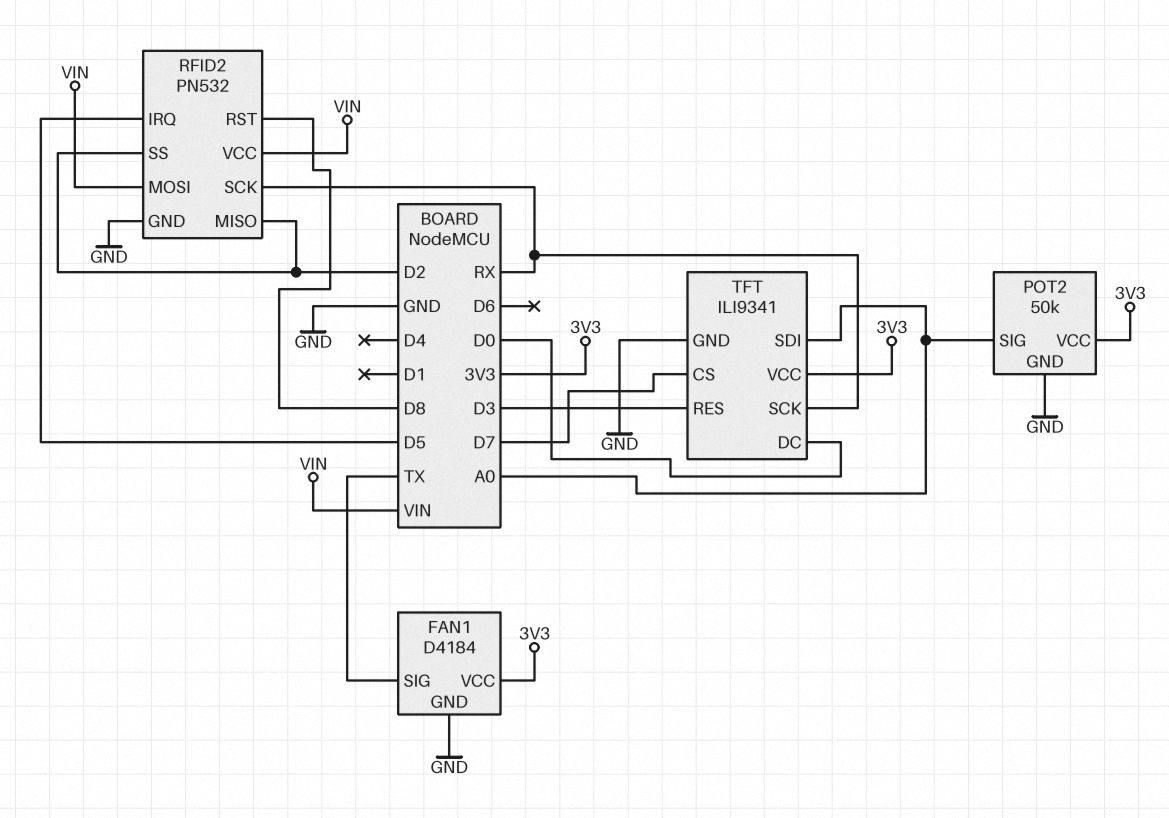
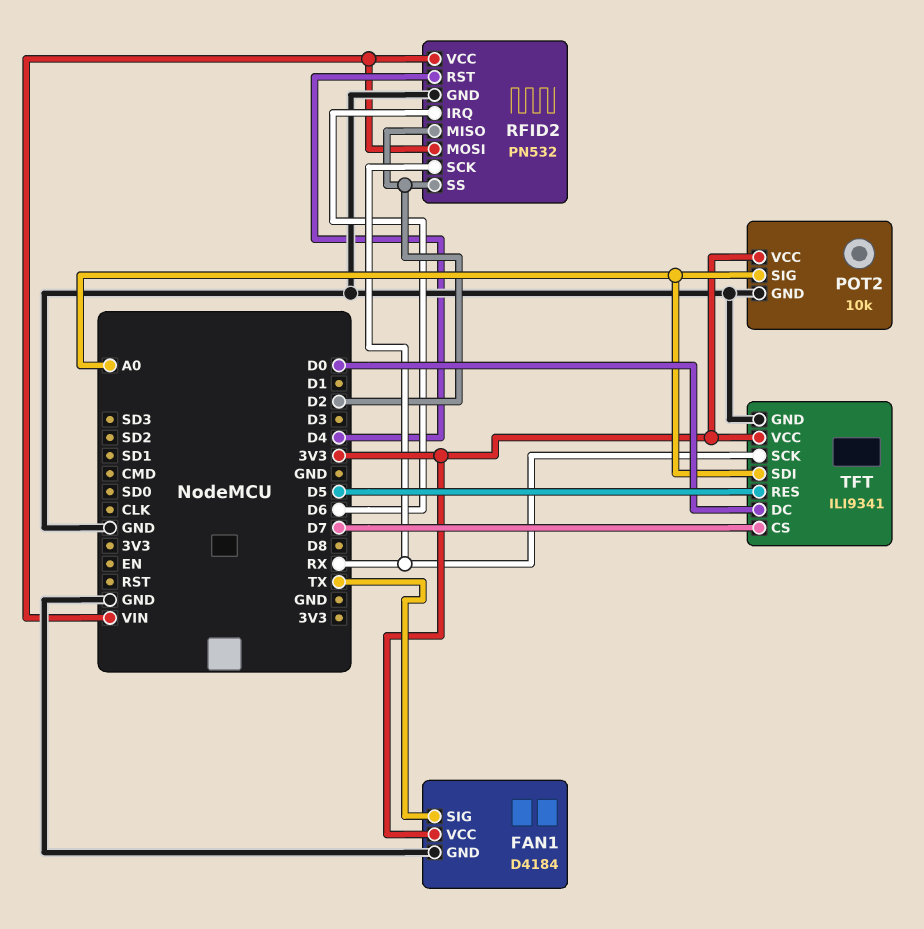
POT2: 50k -> 10k
RFID2 pin IRQ: D5 -> D6
RFID2 pin RST: D8 -> D4
TFT pin RES: D3 -> D5

